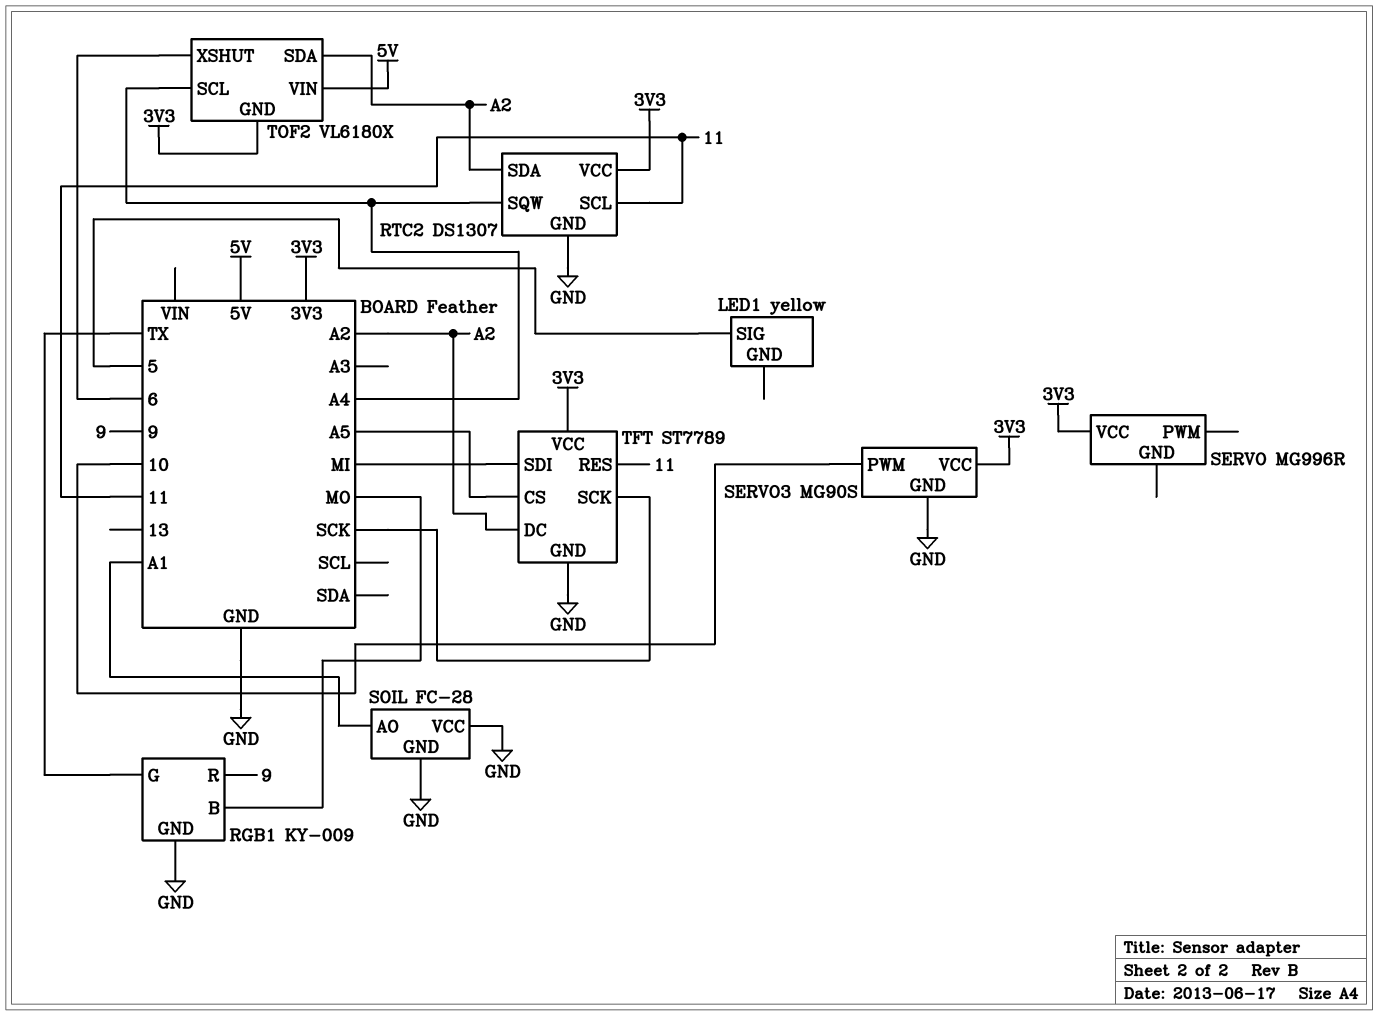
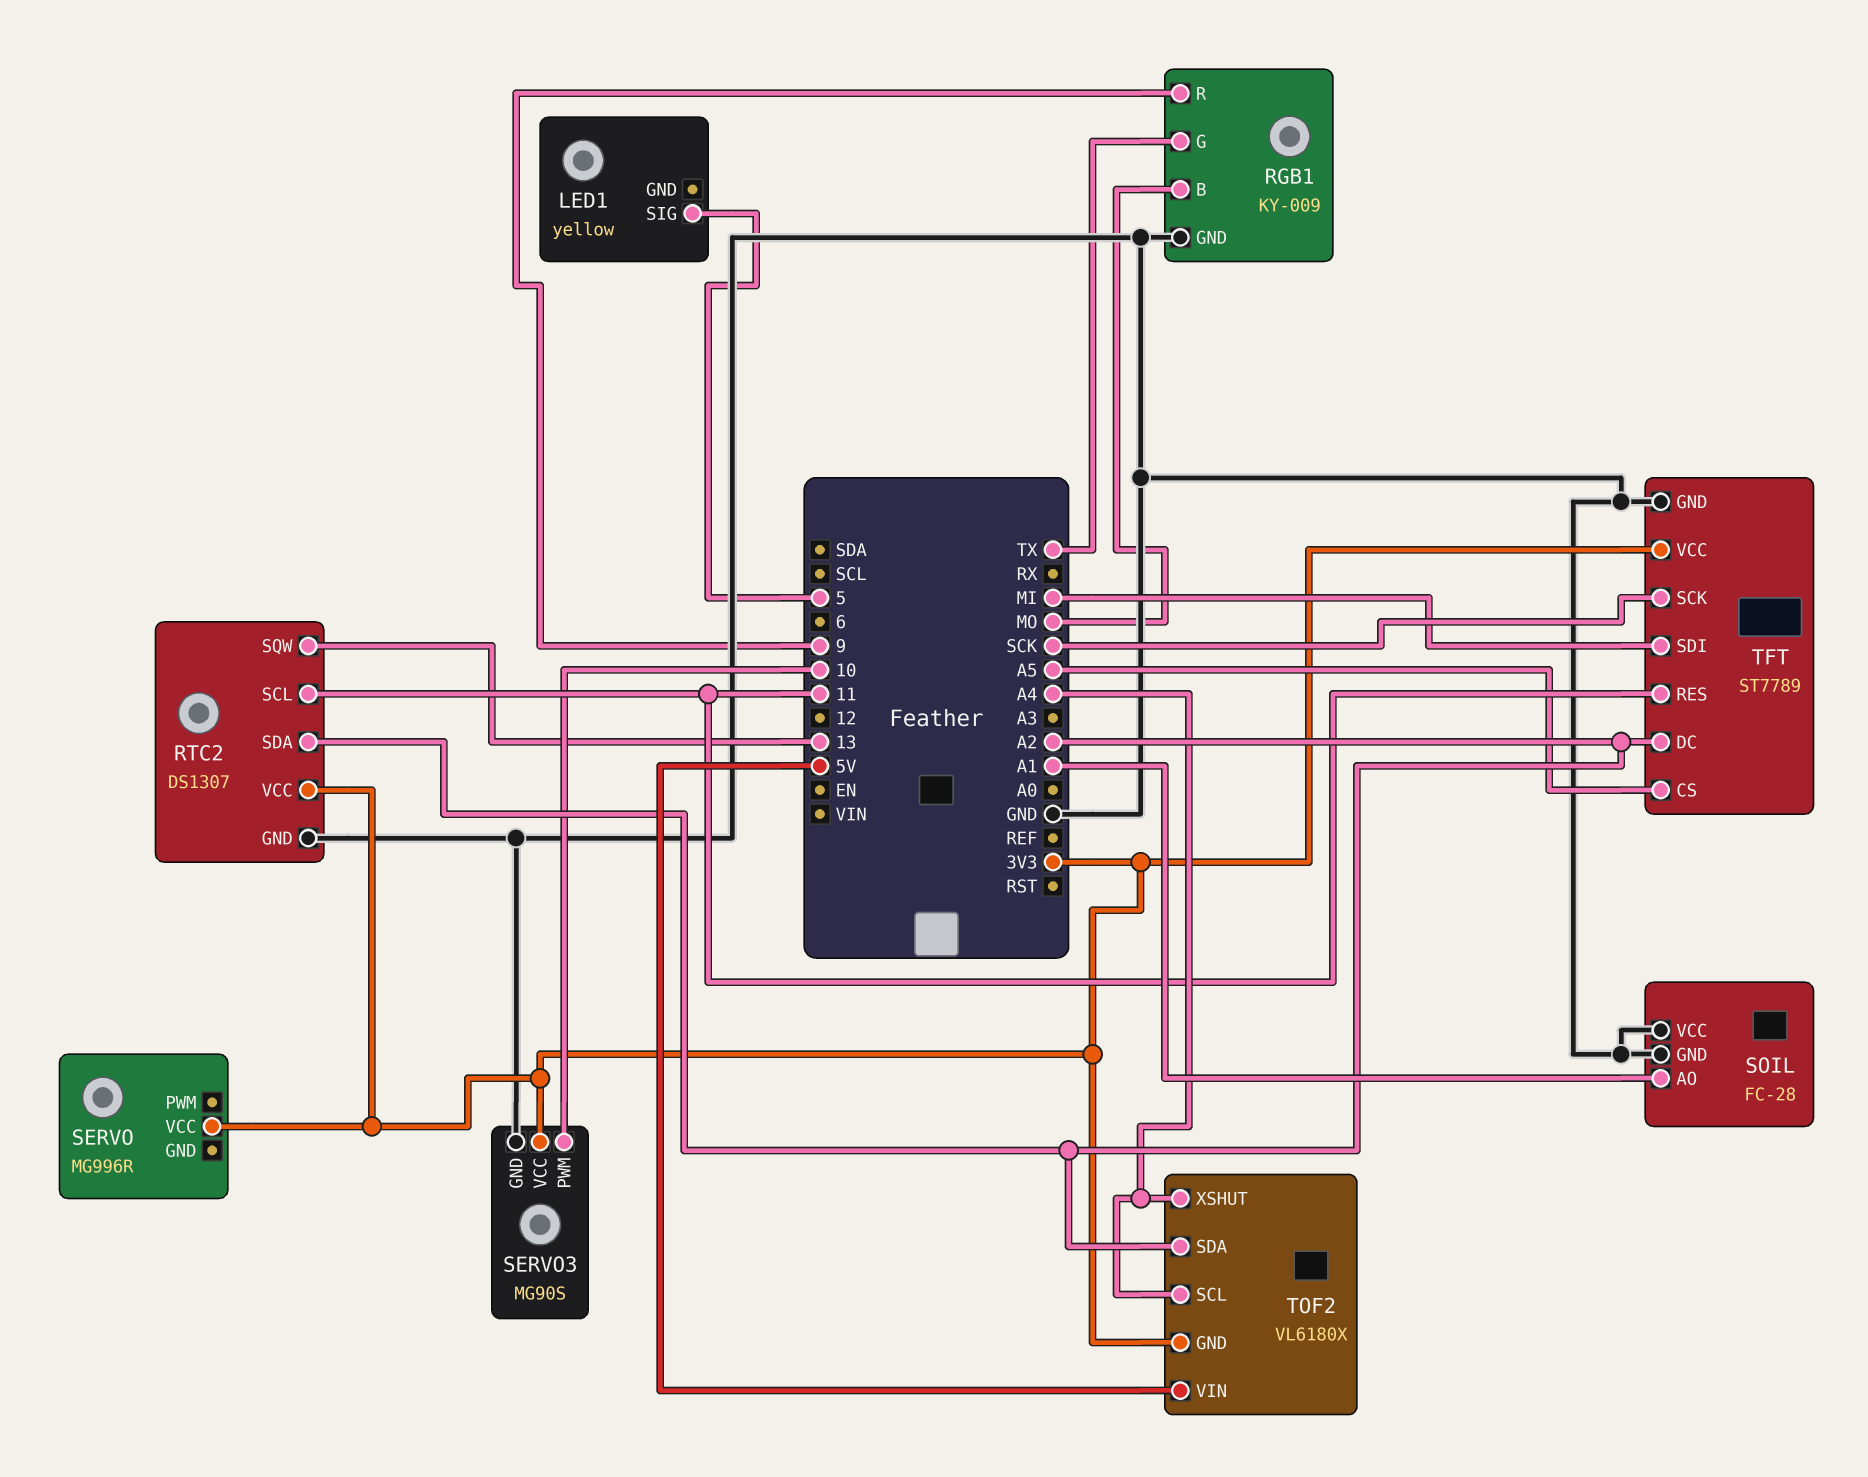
RTC2 pin SQW: A4 -> 13
TOF2 pin XSHUT: 6 -> A4

